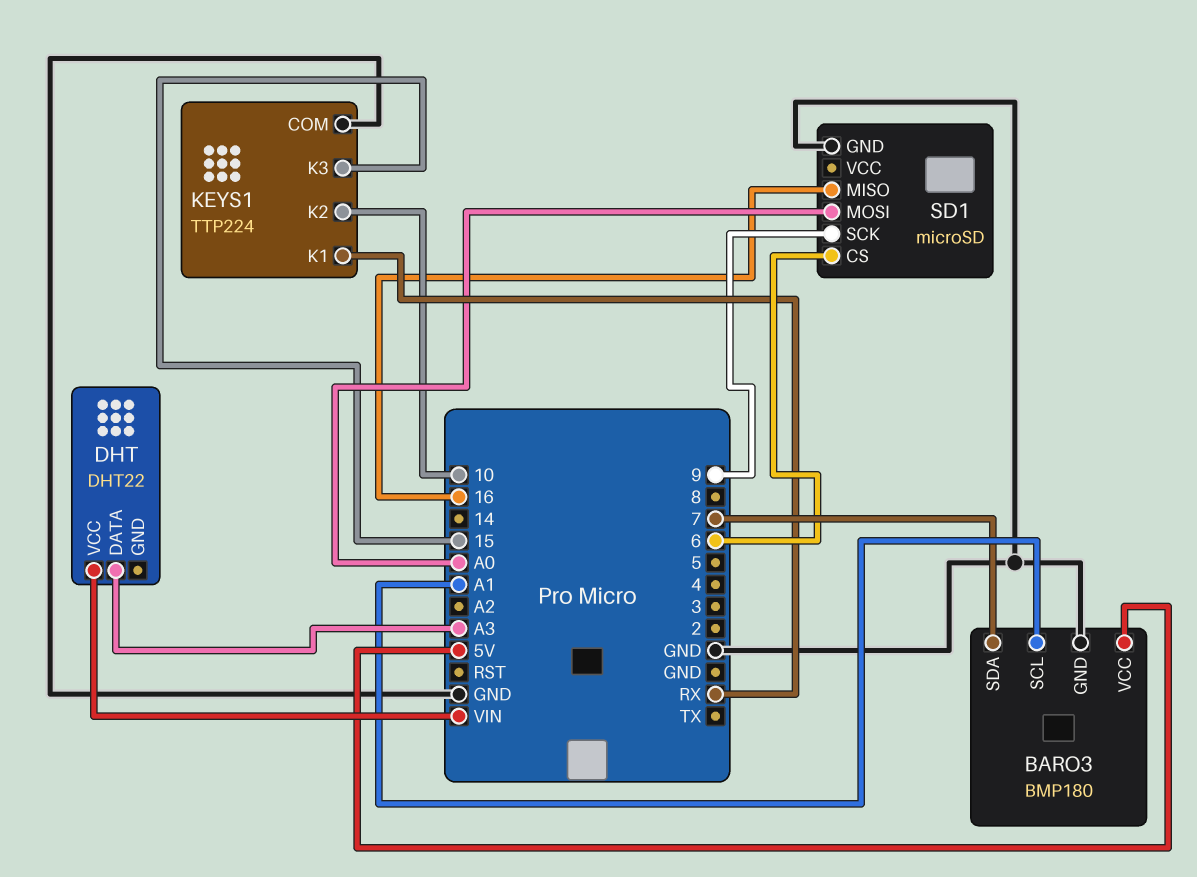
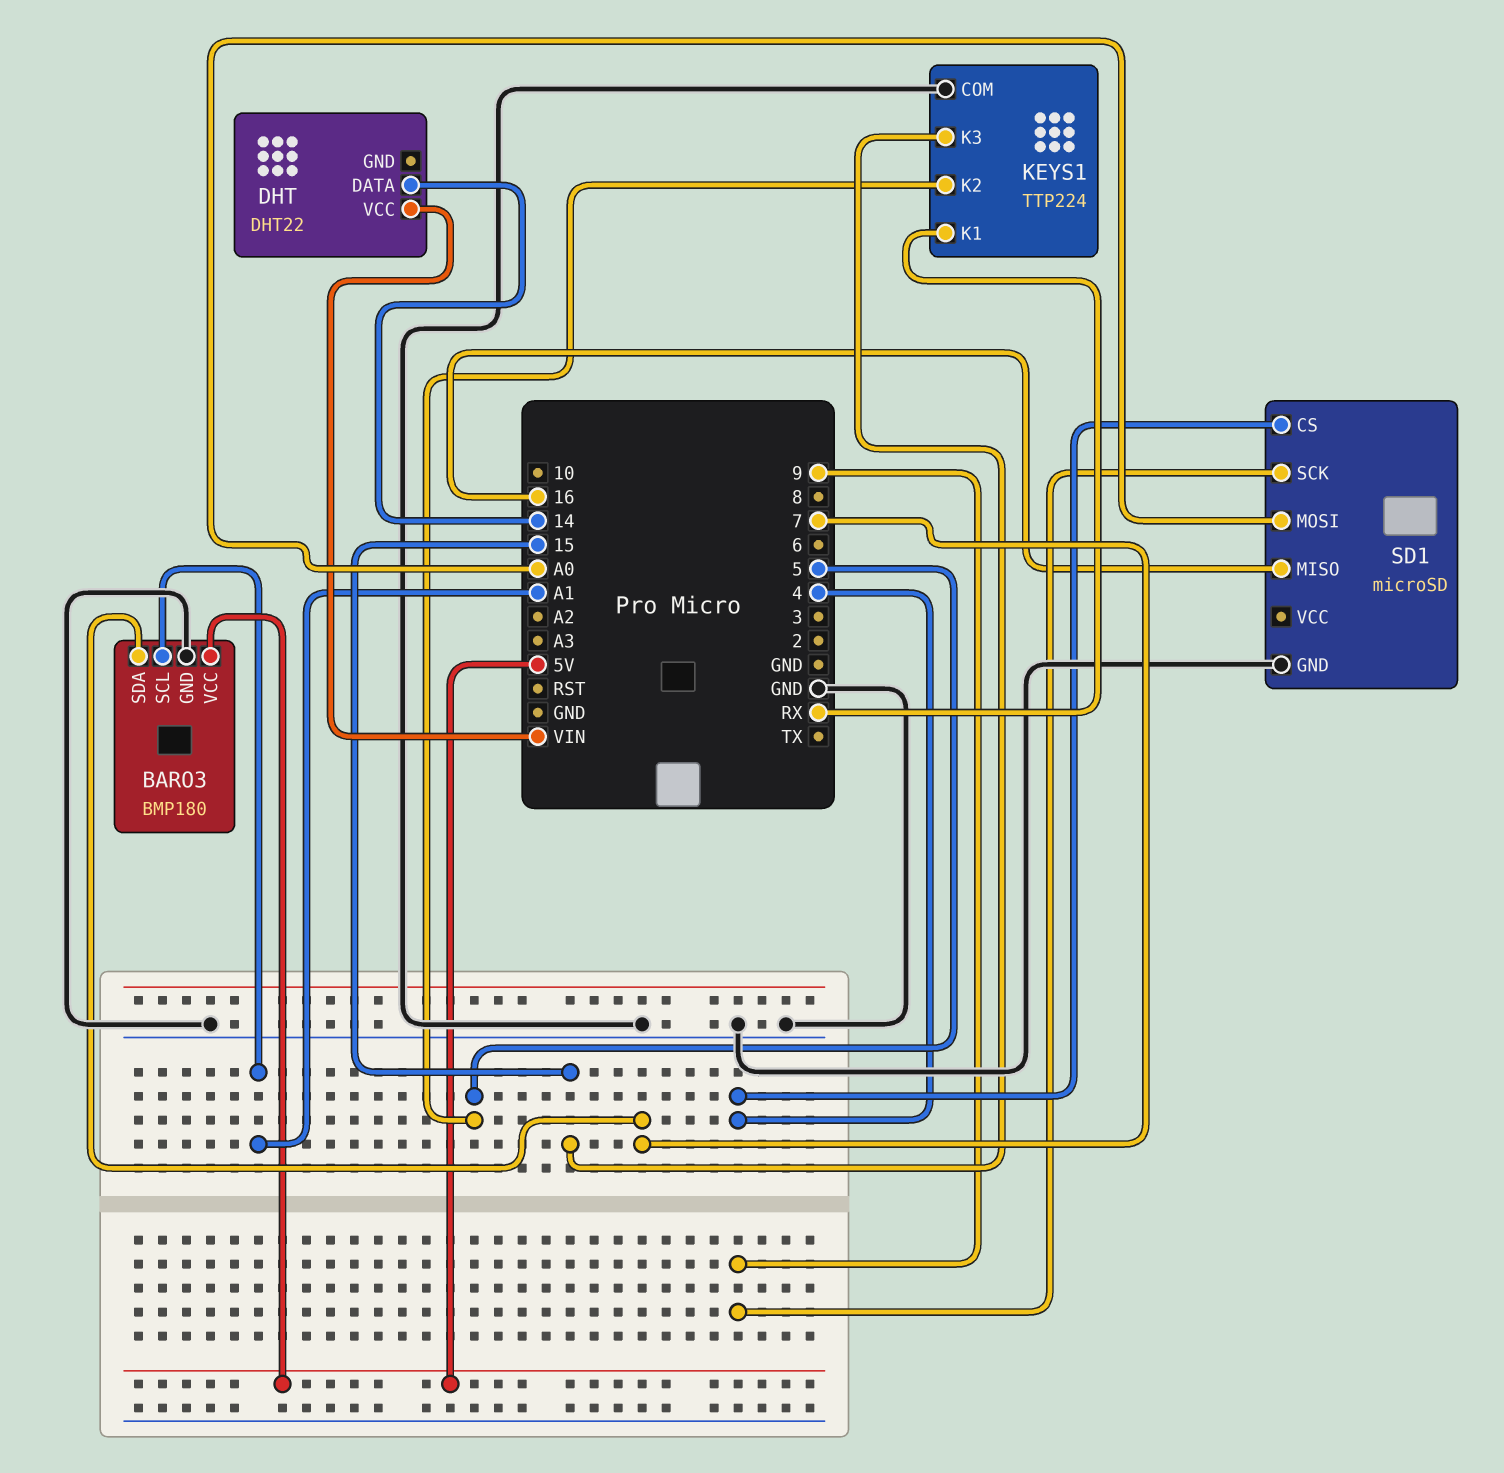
DHT pin DATA: A3 -> 14
KEYS1 pin K2: 10 -> 5
SD1 pin CS: 6 -> 4

